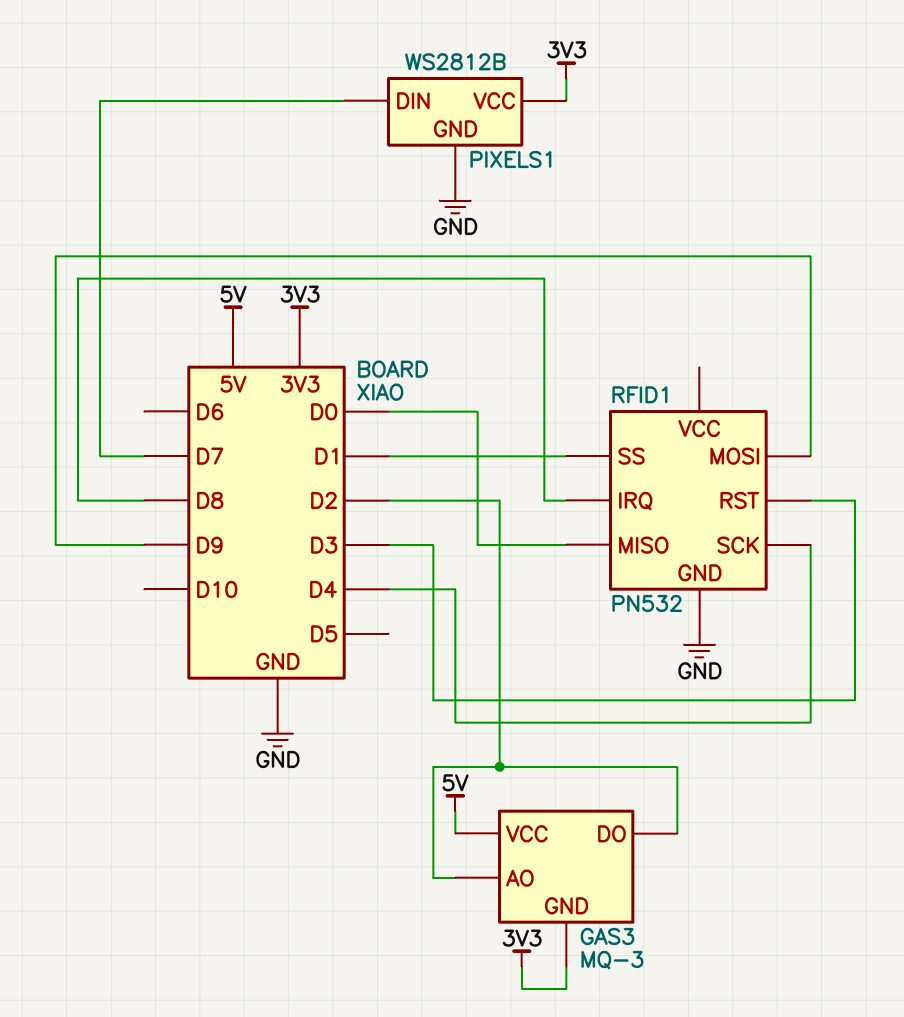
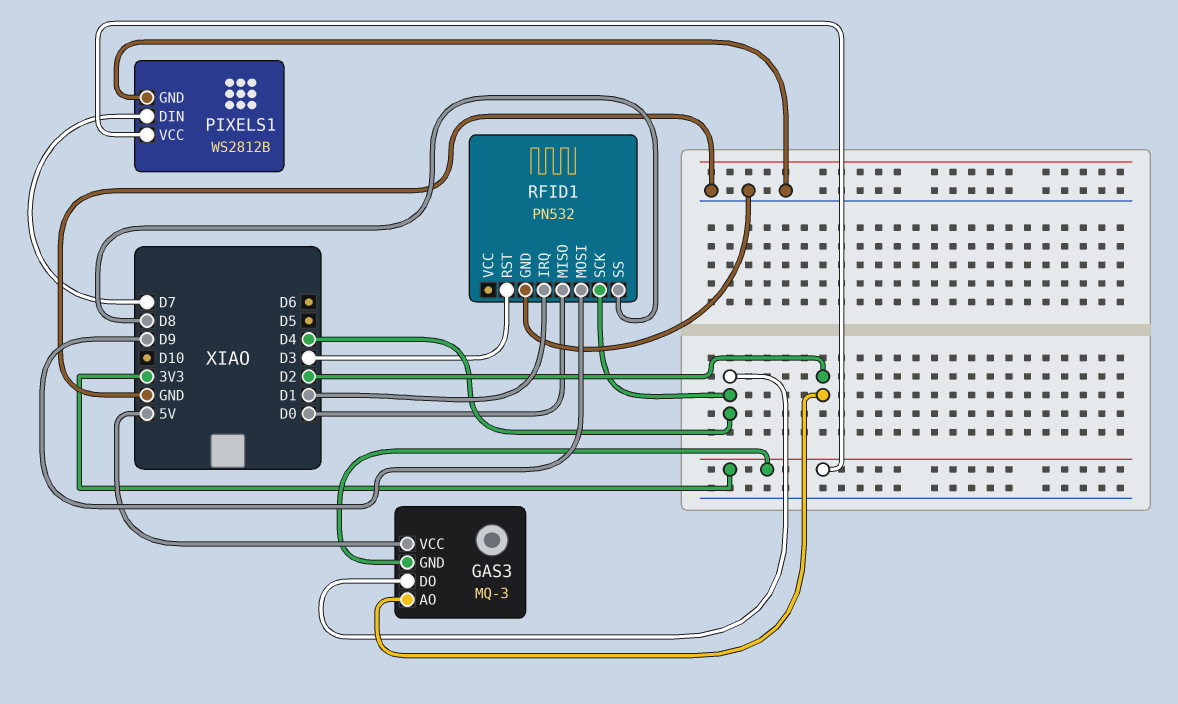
GAS3 pin DO: D2 -> D4
RFID1 pin IRQ: D8 -> D1
RFID1 pin SS: D1 -> D8

